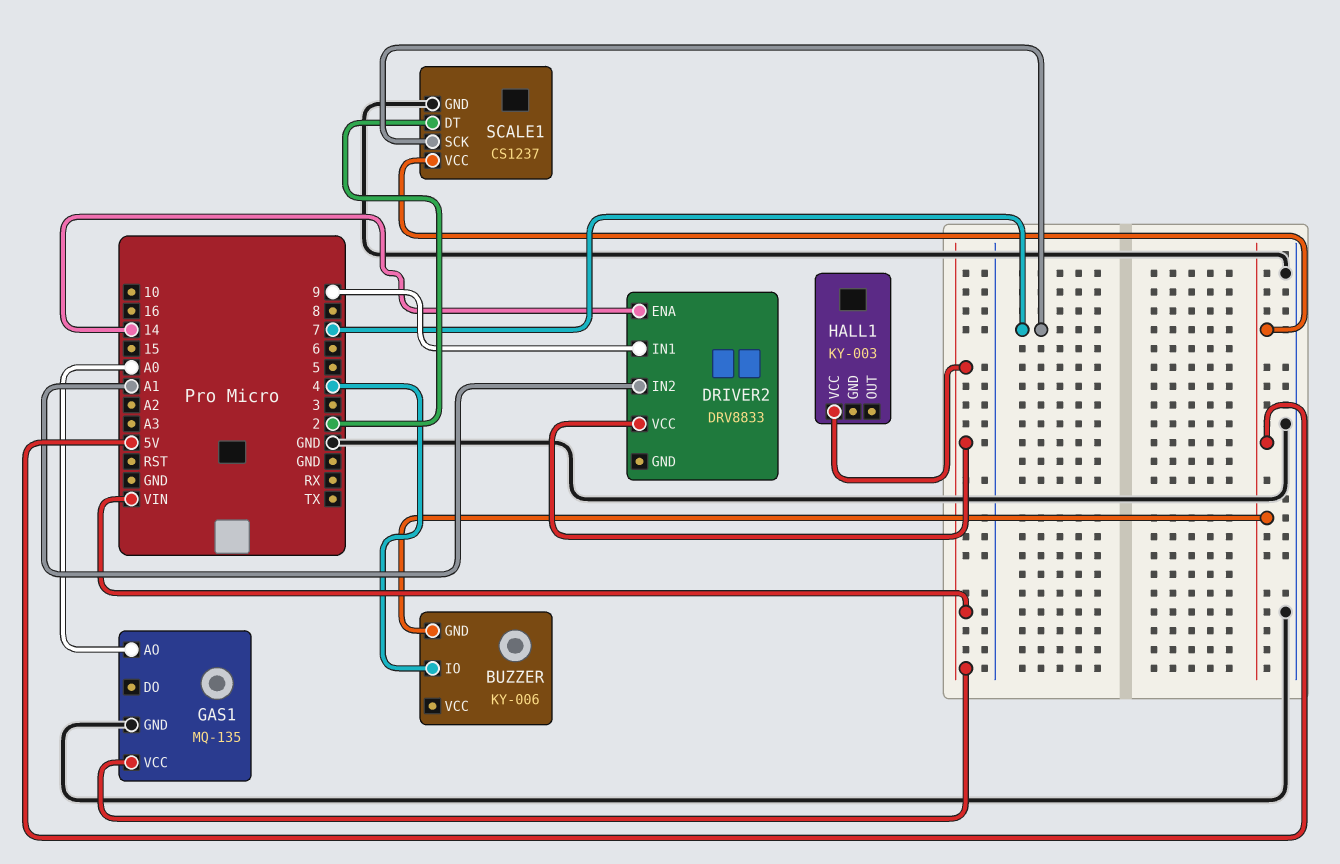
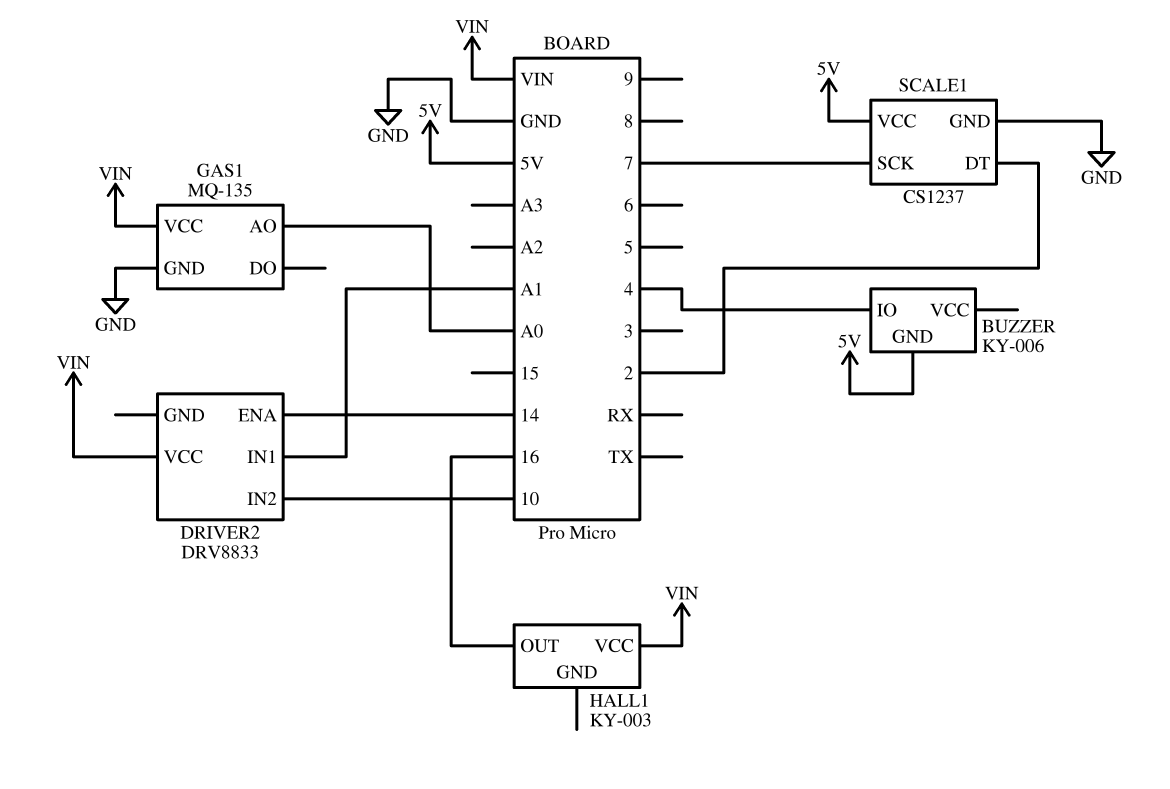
DRIVER2 pin IN1: 9 -> A1
DRIVER2 pin IN2: A1 -> 10
HALL1 pin OUT: none -> 16

